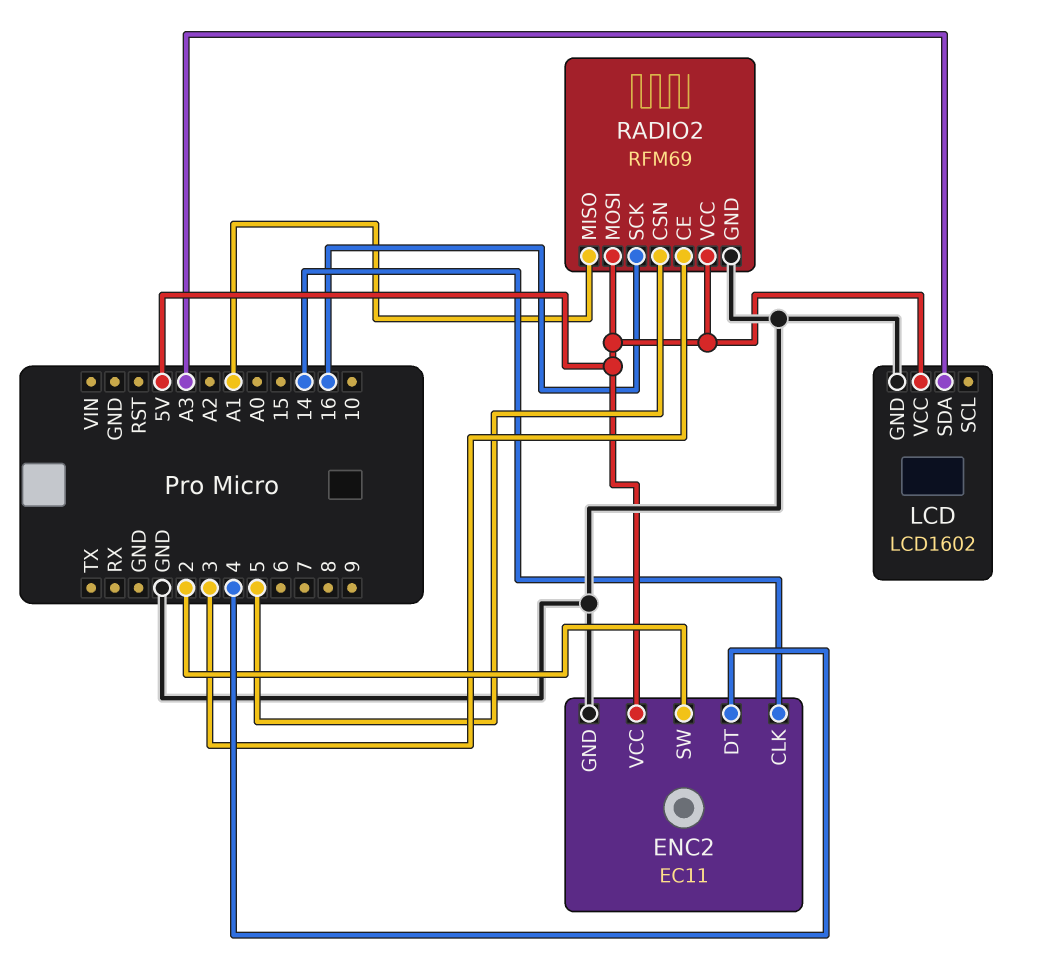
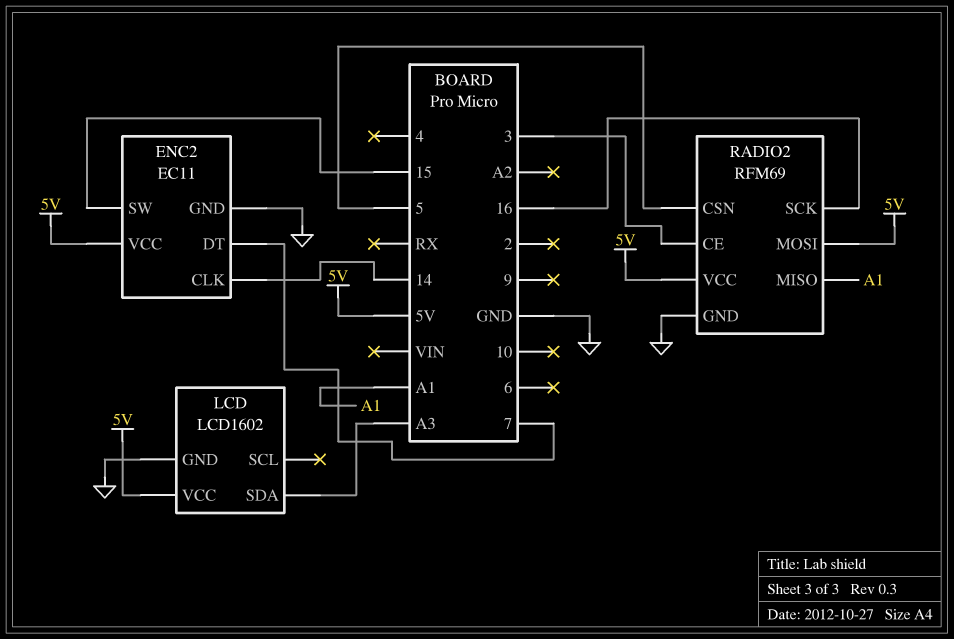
ENC2 pin DT: 4 -> 7
ENC2 pin SW: 2 -> 15

